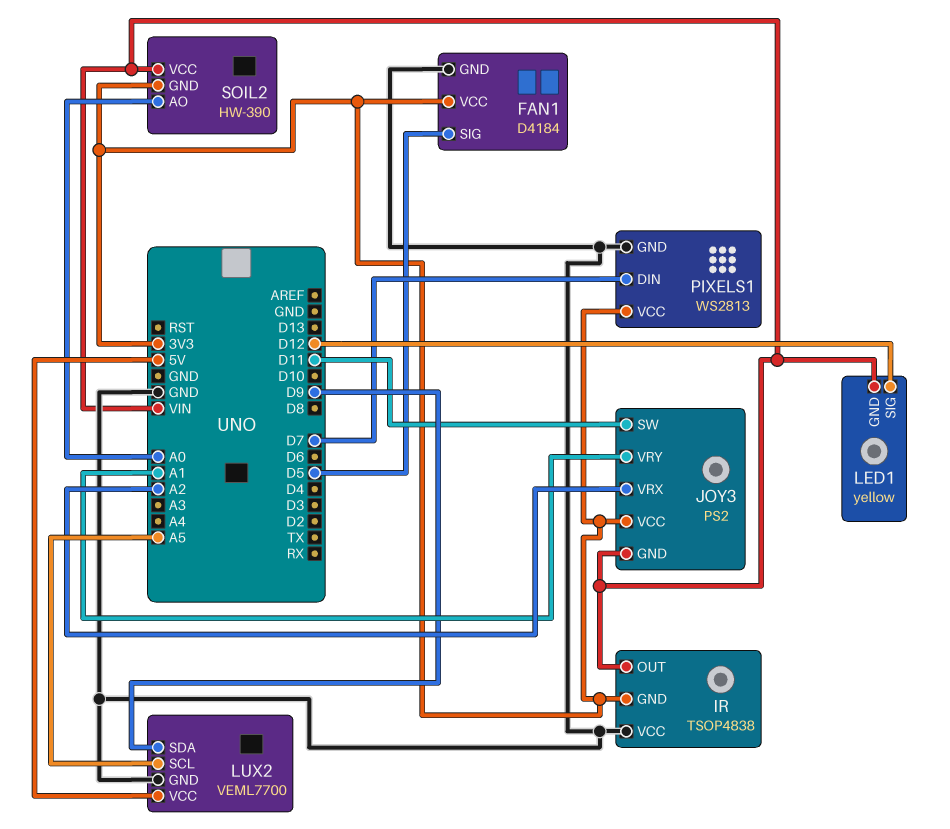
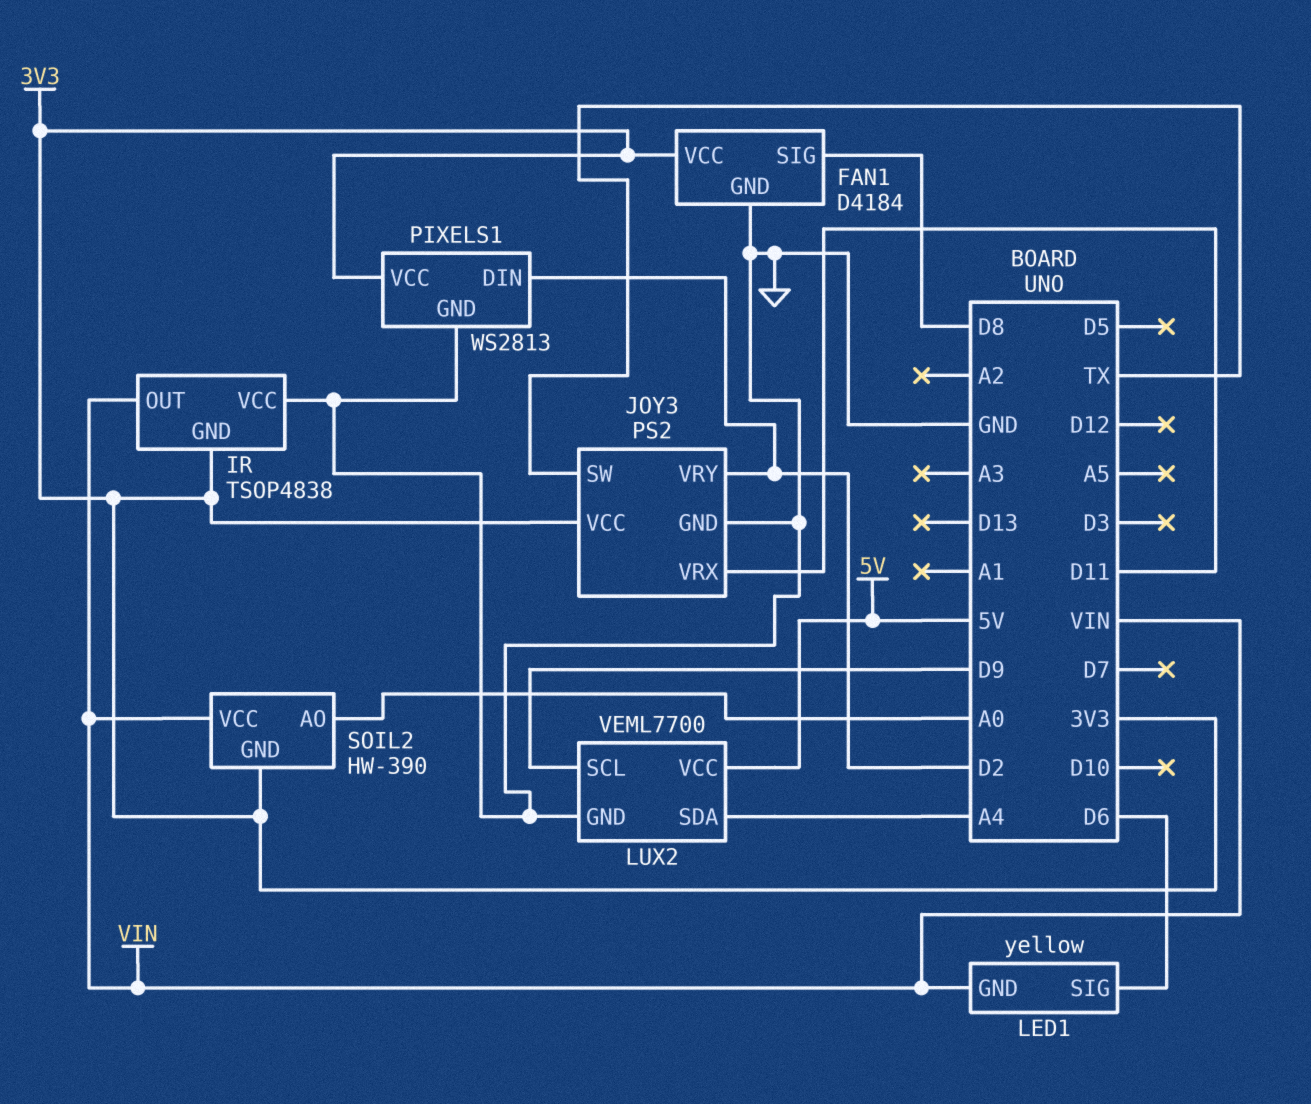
FAN1 pin SIG: D5 -> D8
JOY3 pin GND: VIN -> GND
JOY3 pin SW: D11 -> TX
JOY3 pin VRX: A2 -> D11
JOY3 pin VRY: A1 -> D2
LED1 pin SIG: D12 -> D6
LUX2 pin SCL: A5 -> D9
LUX2 pin SDA: D9 -> A4
PIXELS1 pin DIN: D7 -> D2

